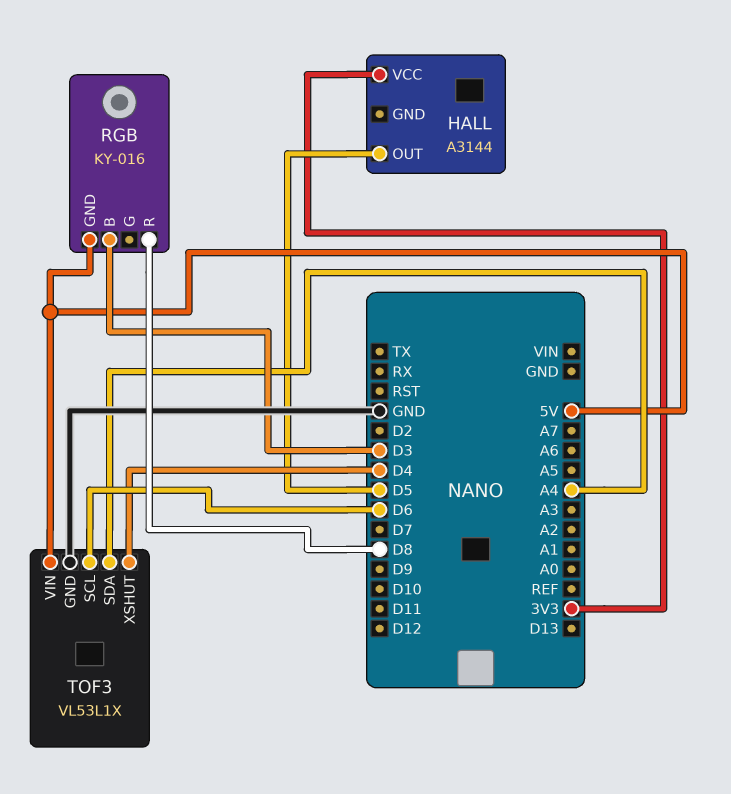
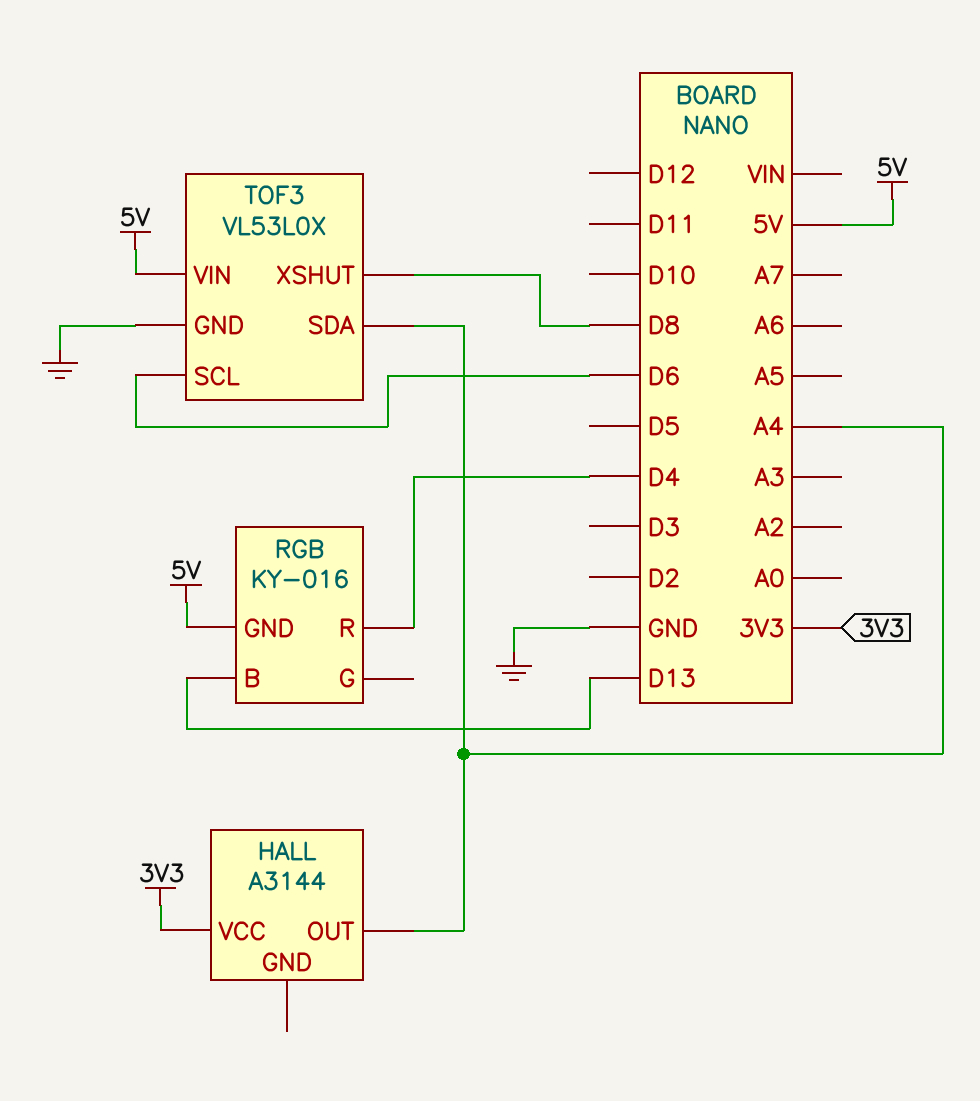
HALL pin OUT: D5 -> A4
RGB pin B: D3 -> D13
RGB pin R: D8 -> D4
TOF3: VL53L1X -> VL53L0X
TOF3 pin XSHUT: D4 -> D8

